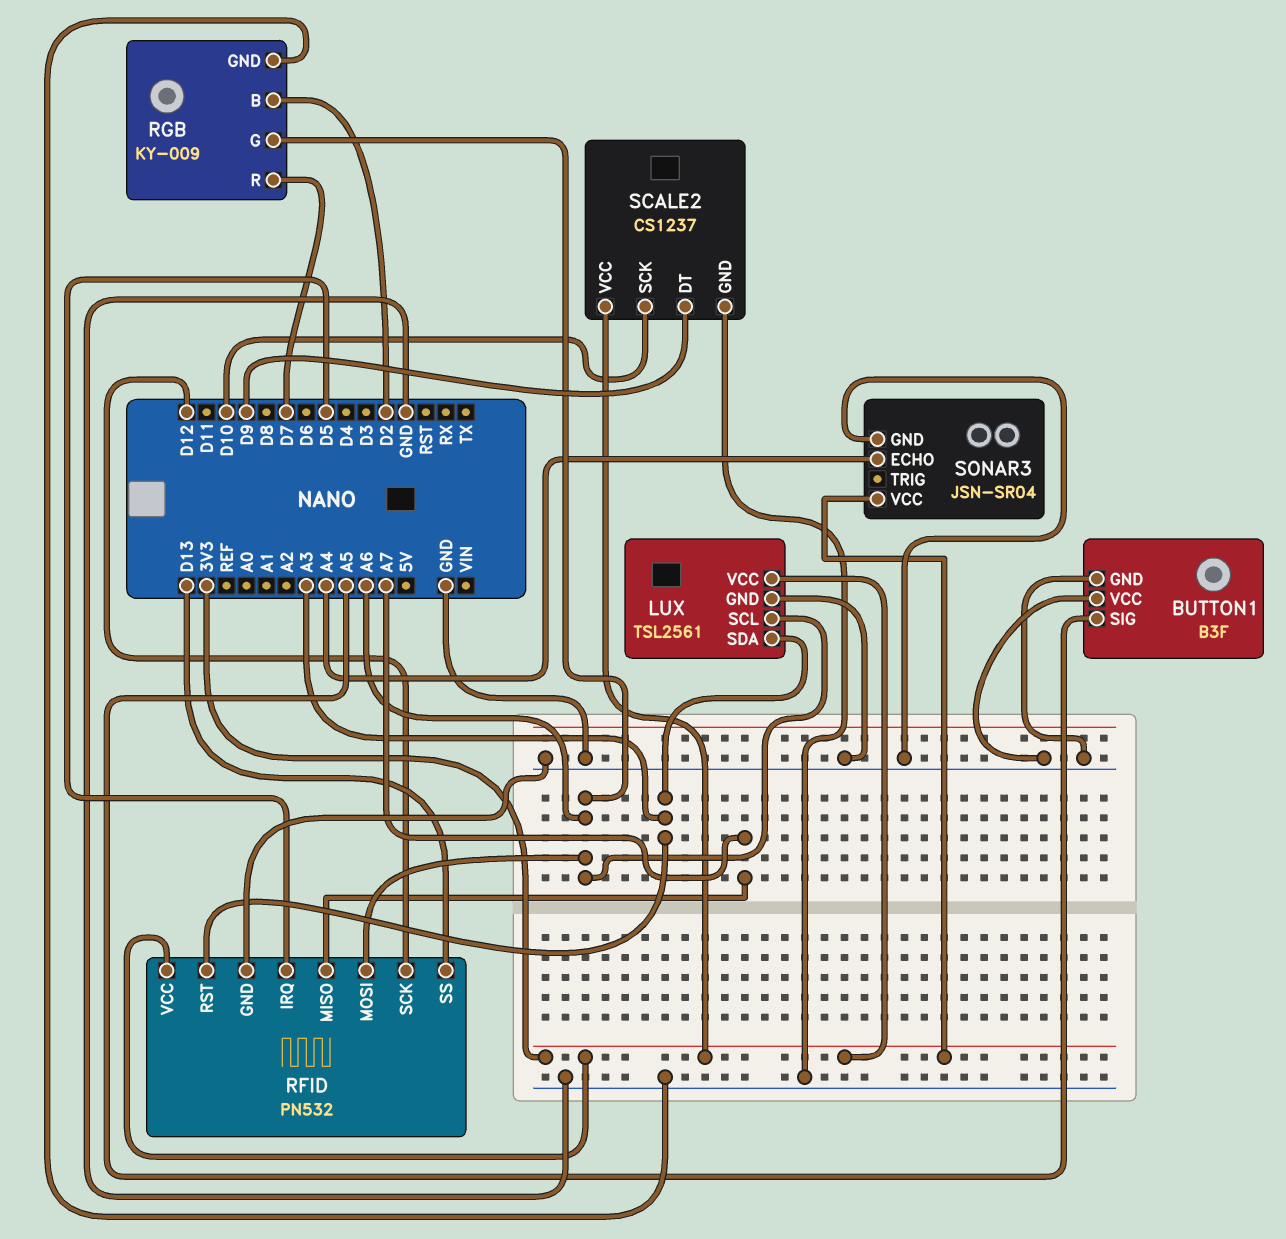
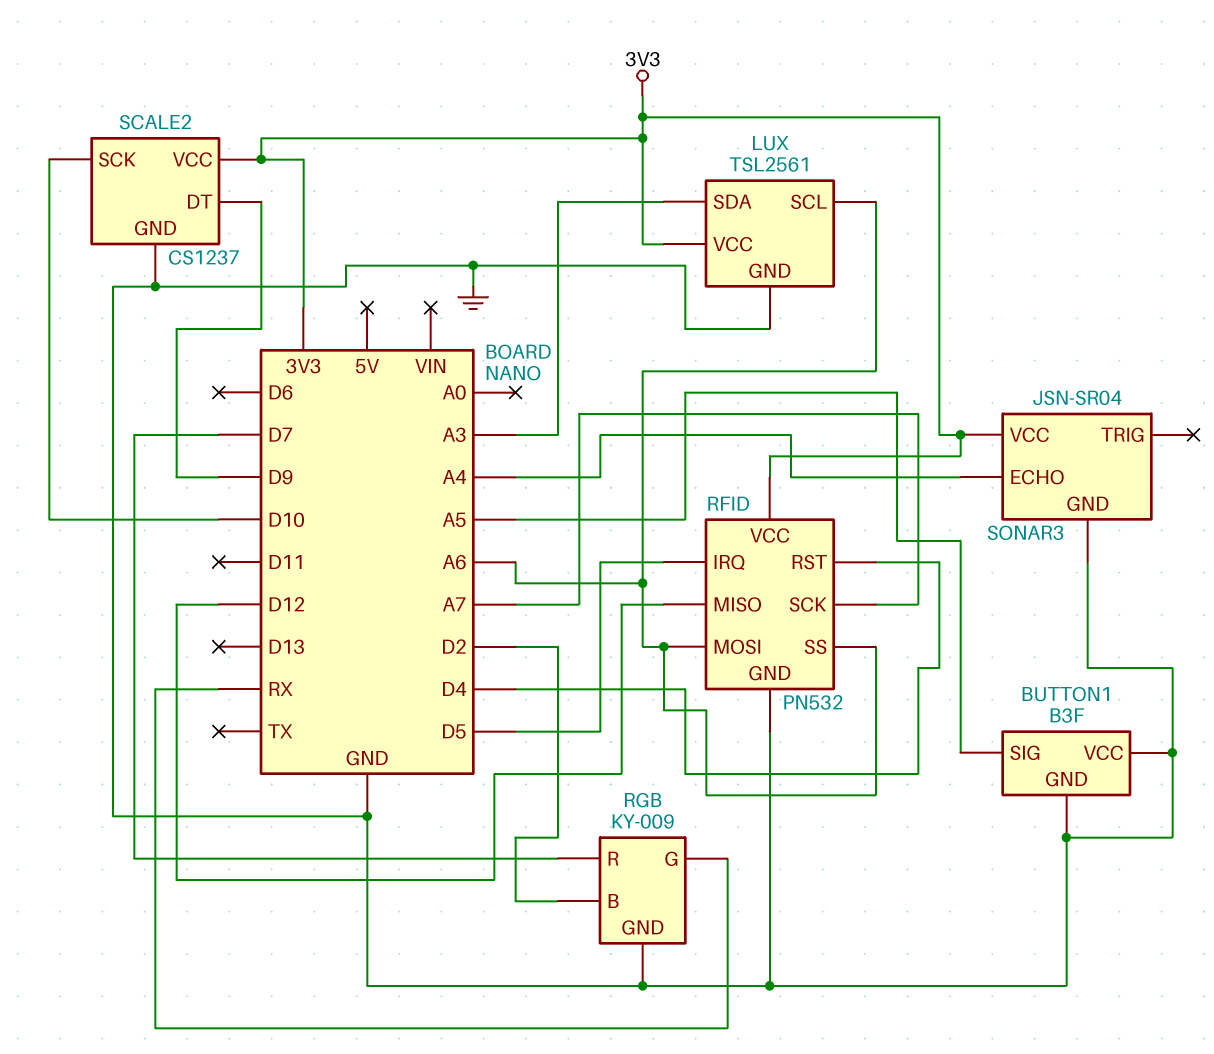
RFID pin MISO: A7 -> D12
RFID pin RST: A3 -> D4
RFID pin SCK: D12 -> A7
RFID pin SS: D13 -> A6
RGB pin G: A6 -> RX

